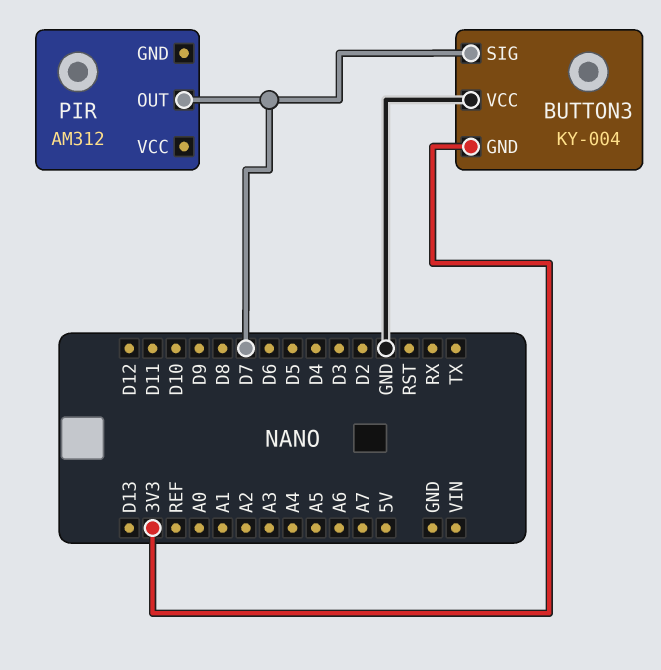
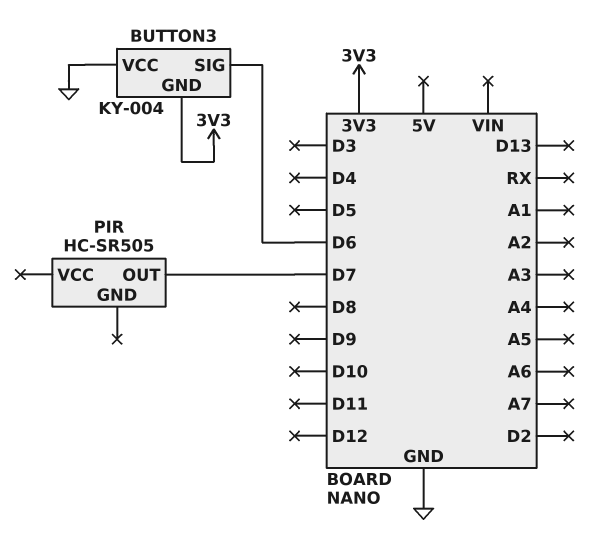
BUTTON3 pin SIG: D7 -> D6
PIR: AM312 -> HC-SR505

